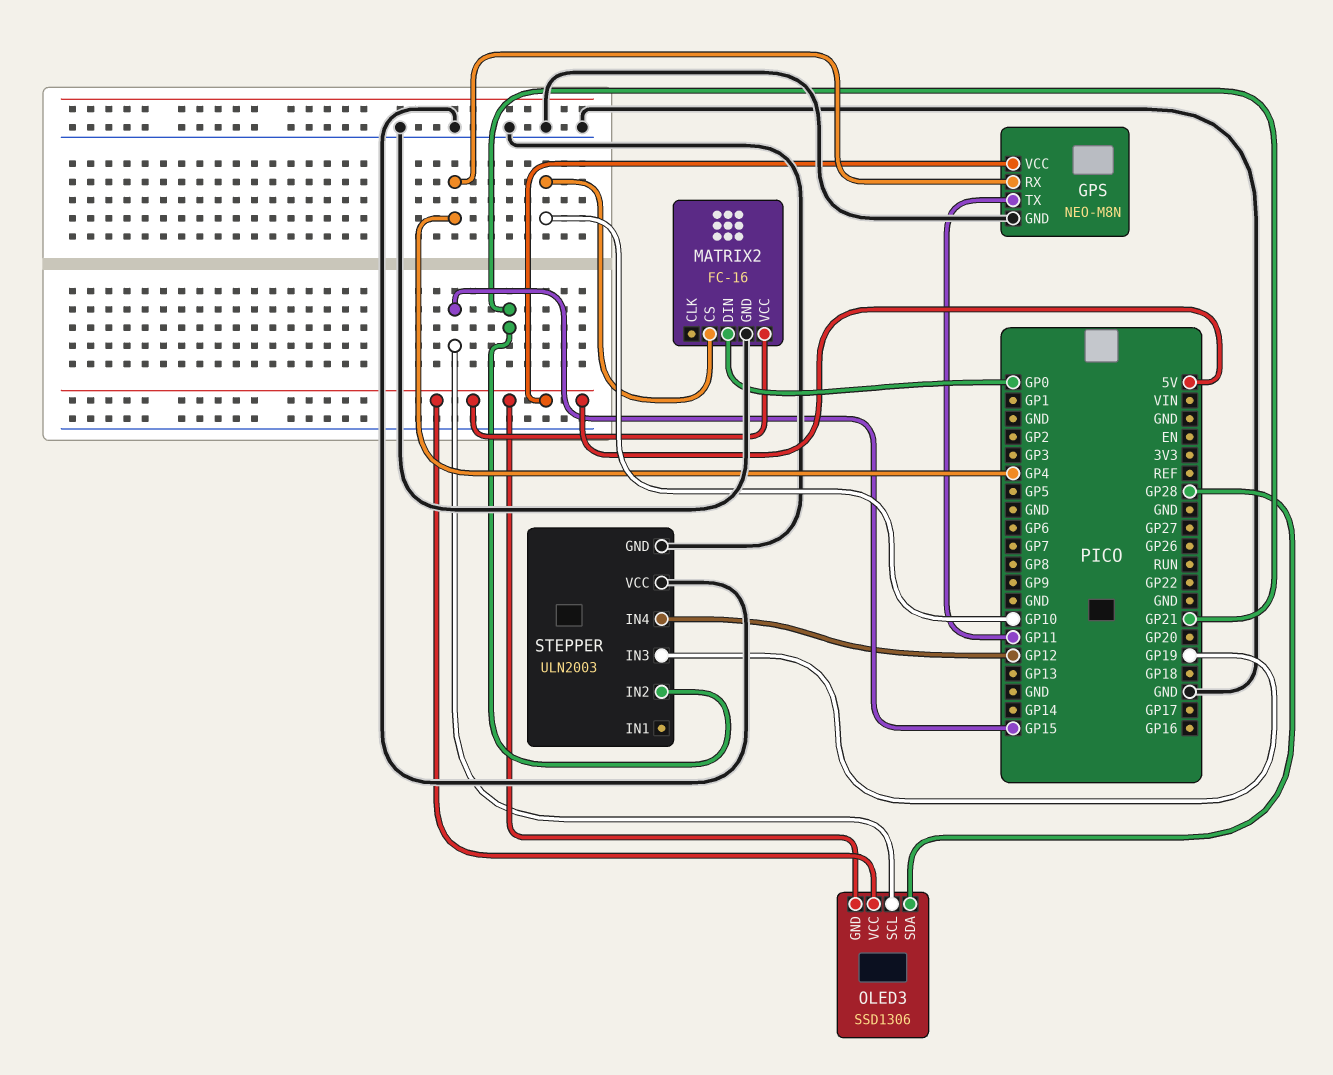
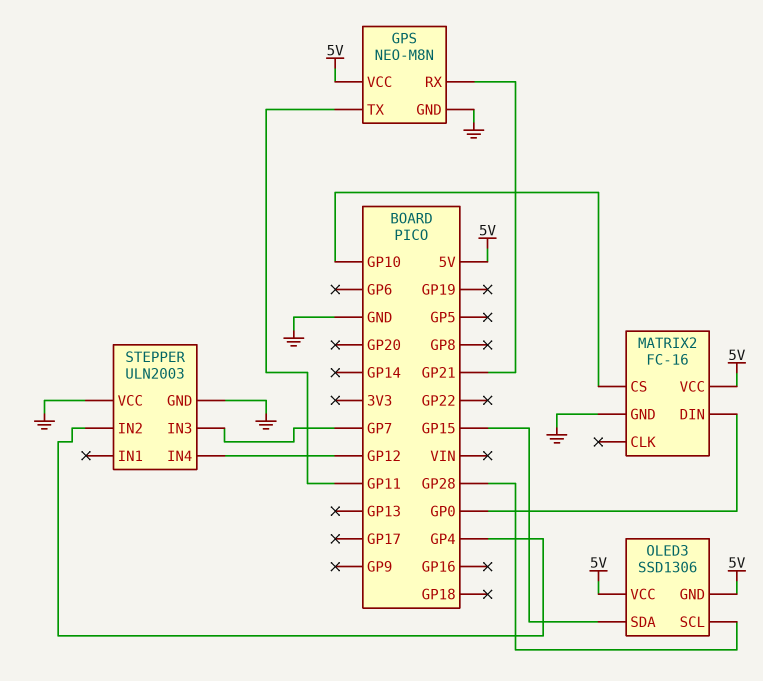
GPS pin RX: GP4 -> GP21
OLED3 pin SCL: GP15 -> GP28
OLED3 pin SDA: GP28 -> GP15
STEPPER pin IN2: GP21 -> GP4
STEPPER pin IN3: GP19 -> GP7

